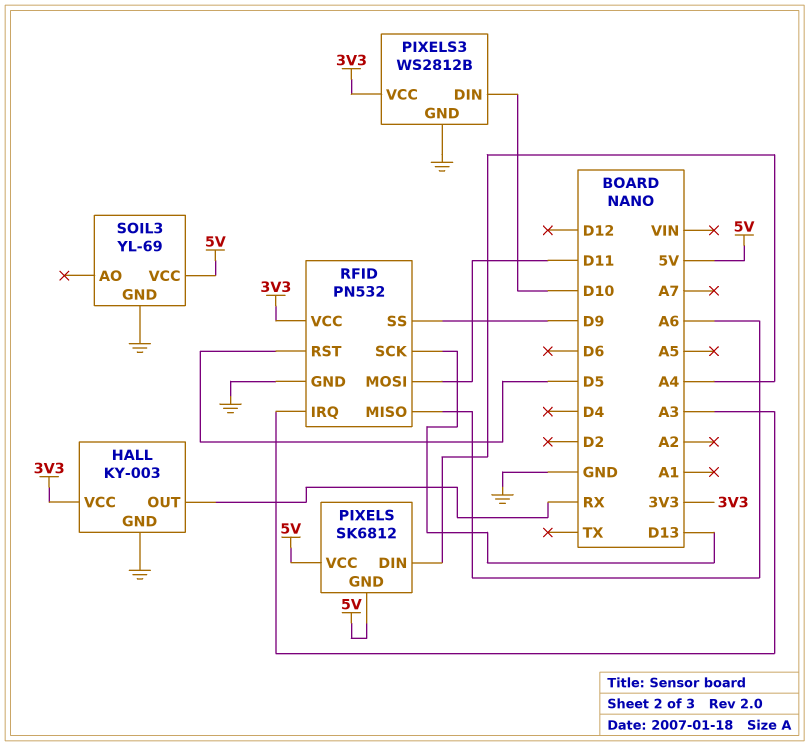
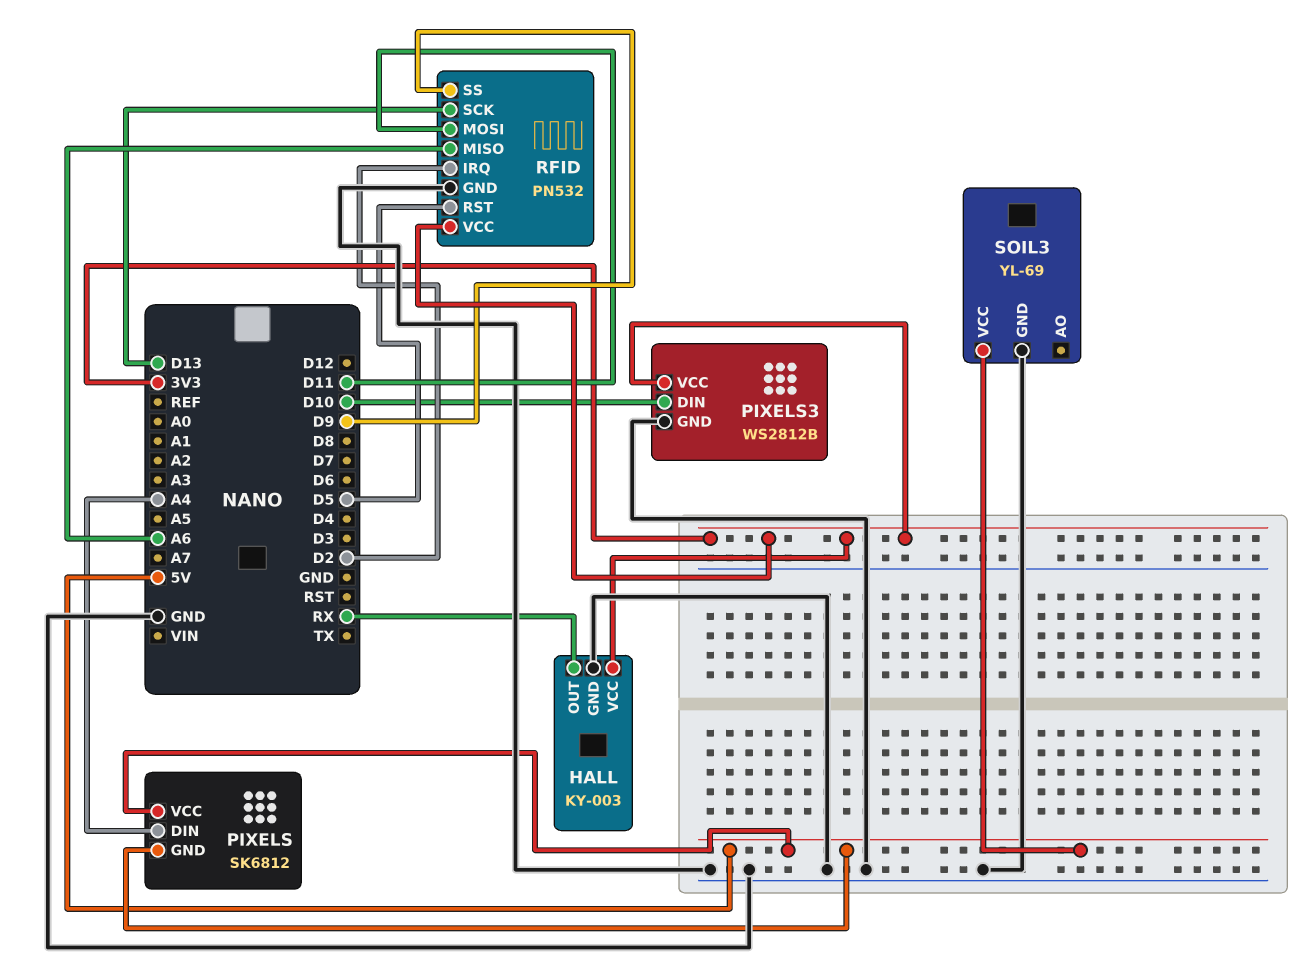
RFID pin IRQ: A3 -> D2

